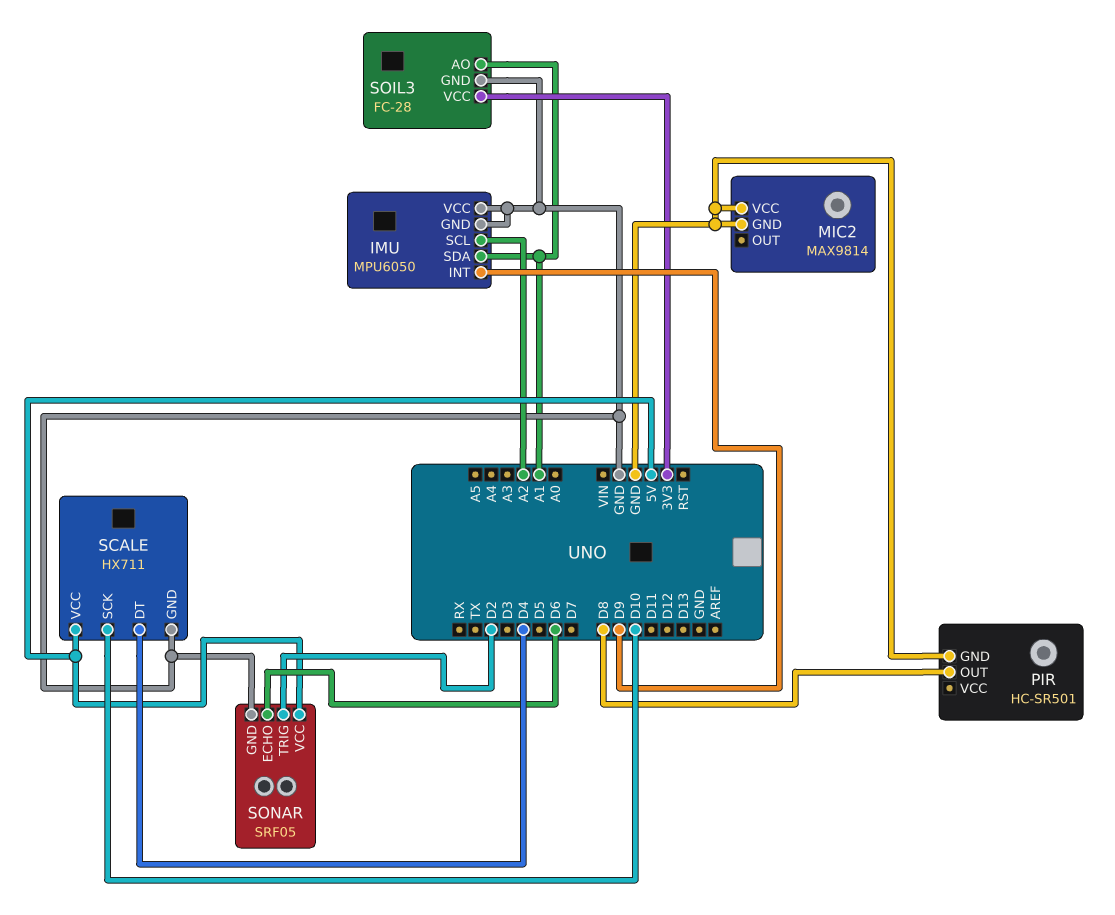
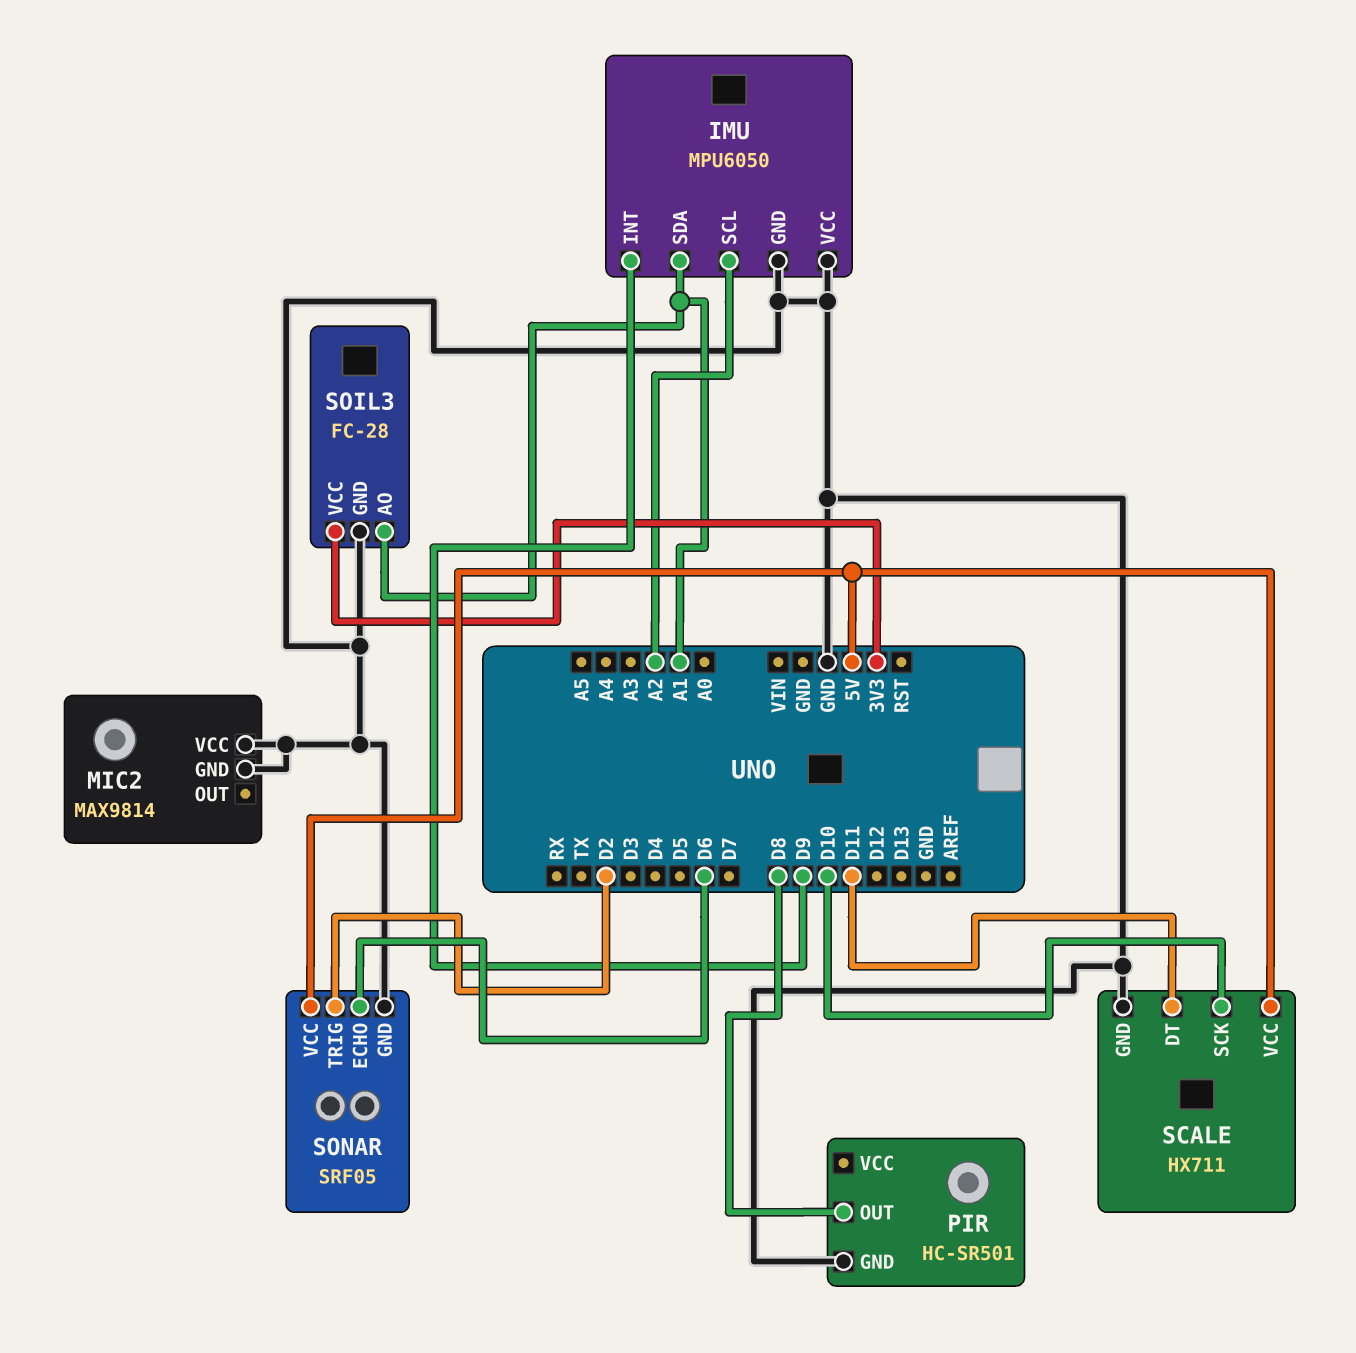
SCALE pin DT: D4 -> D11

